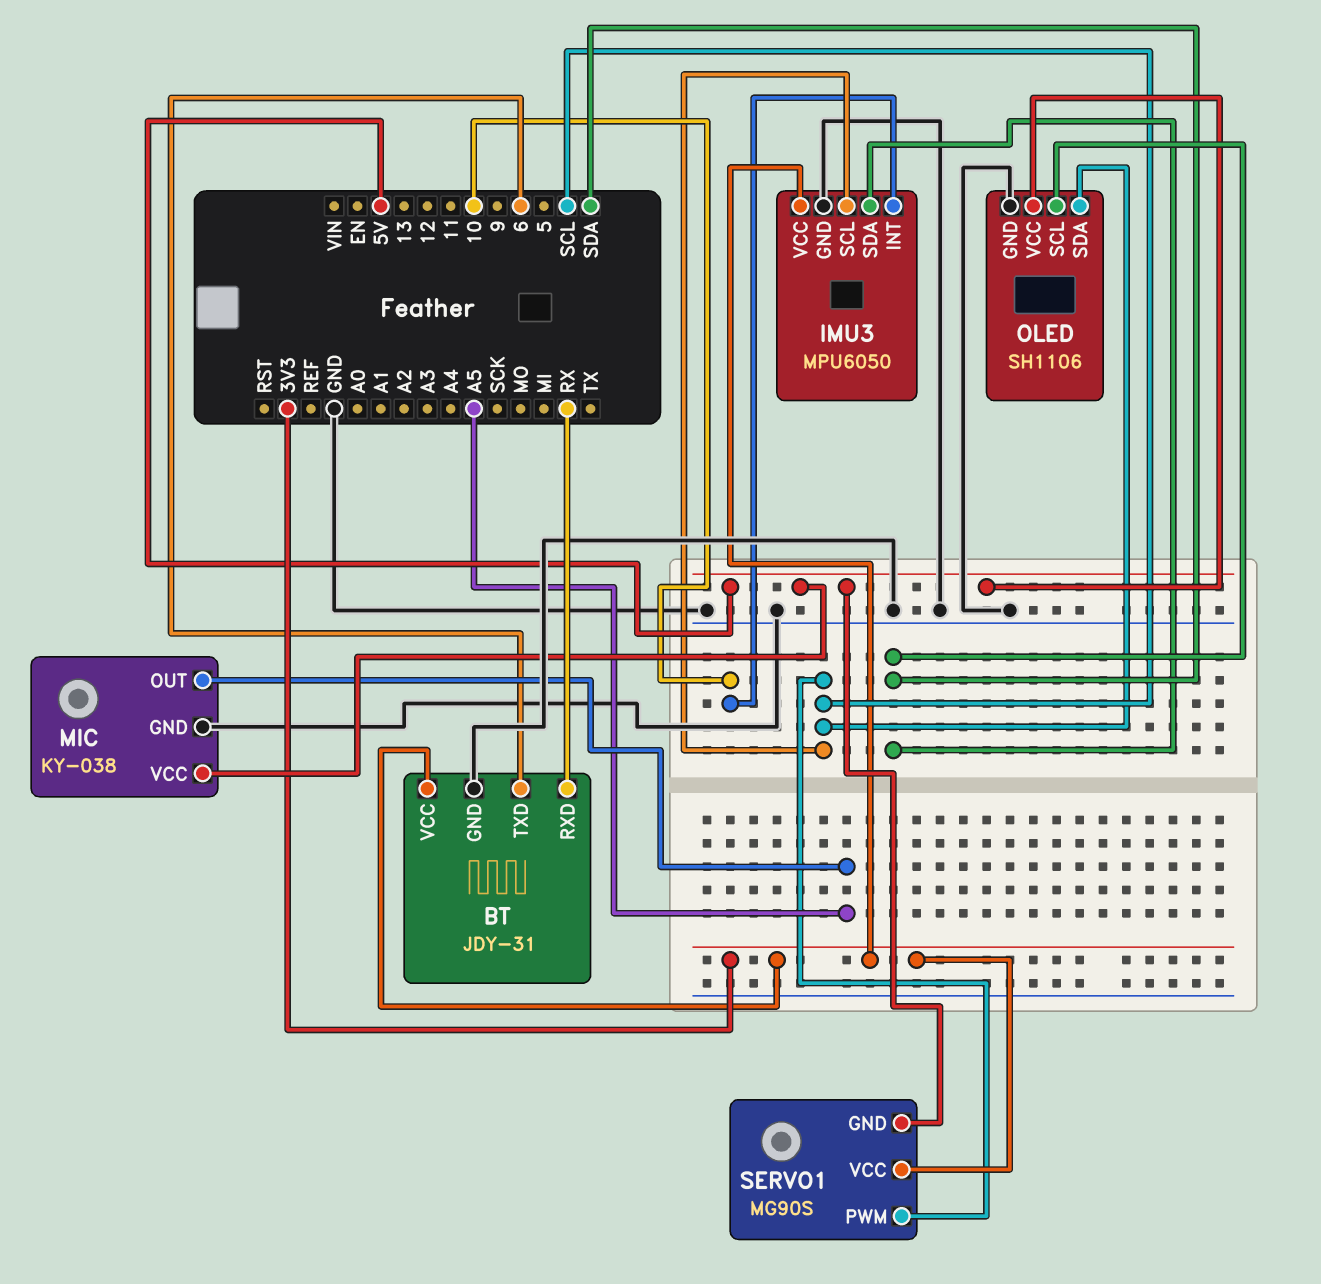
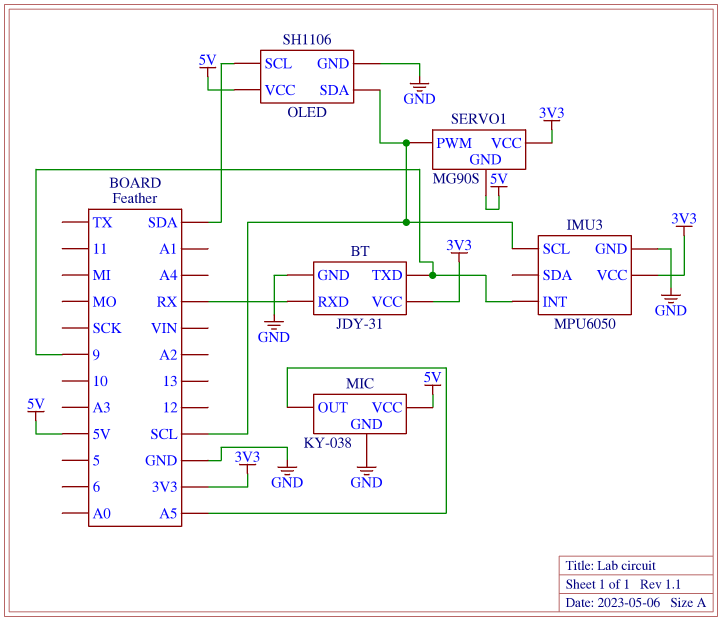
BT pin TXD: 6 -> 9
IMU3 pin INT: 10 -> 9
IMU3 pin SDA: SDA -> none

